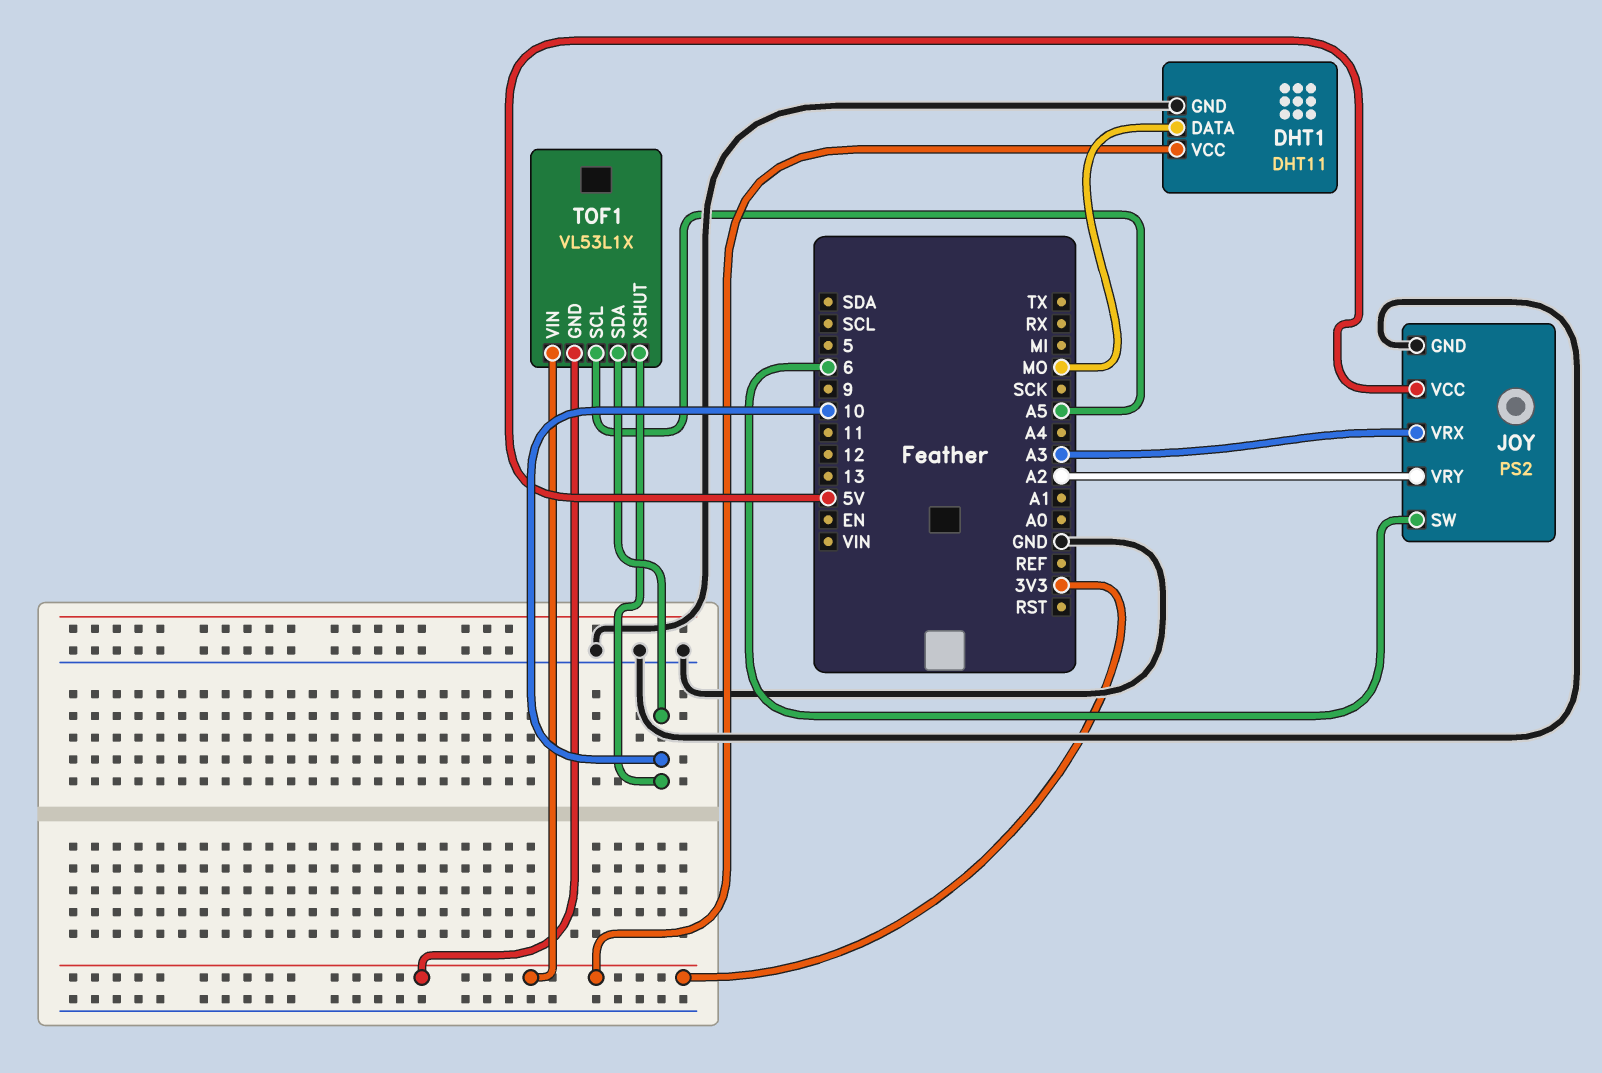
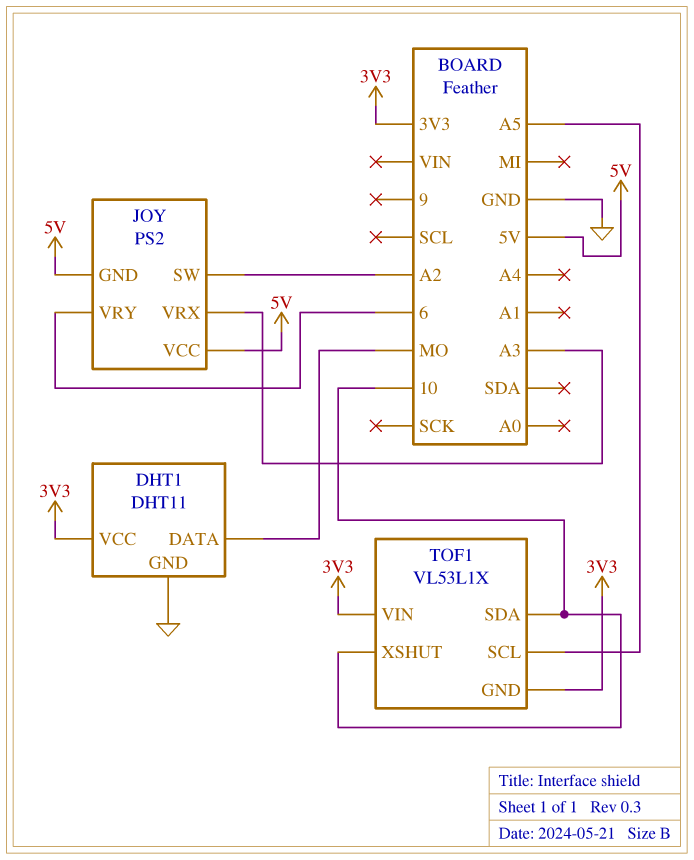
JOY pin GND: GND -> 5V
JOY pin SW: 6 -> A2
JOY pin VRY: A2 -> 6

